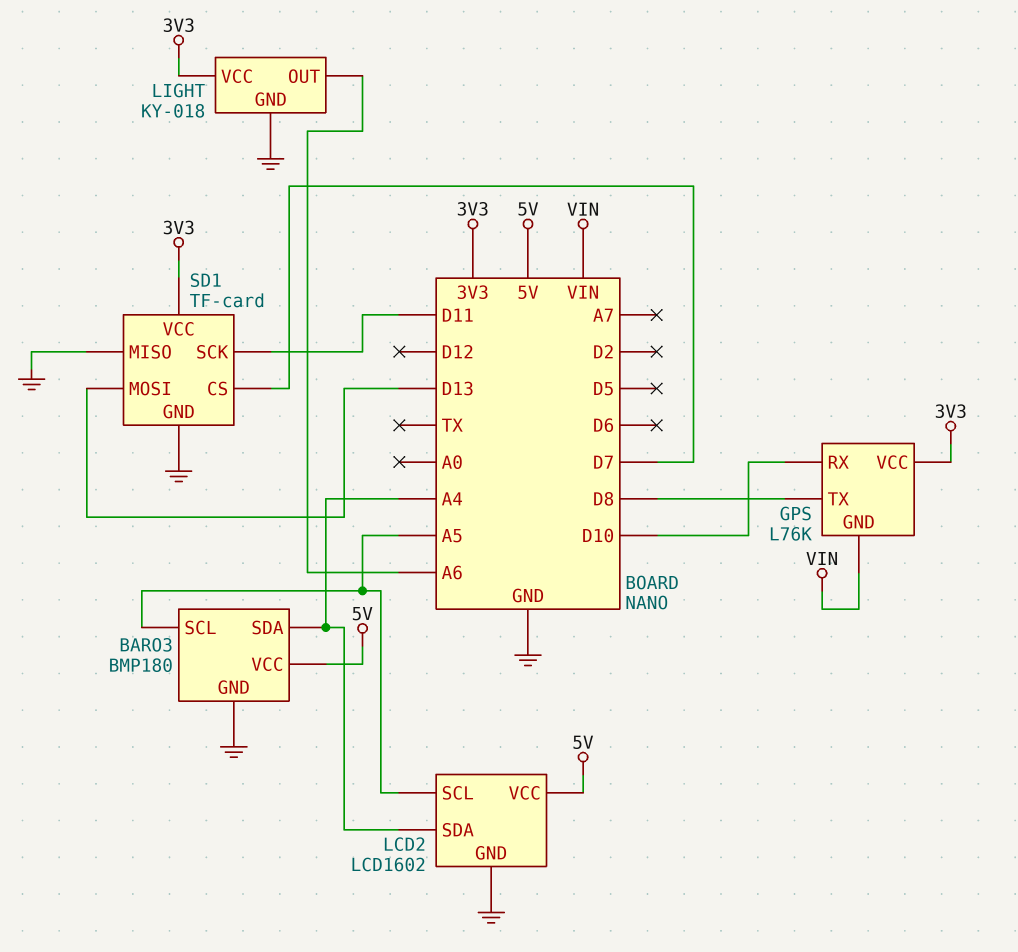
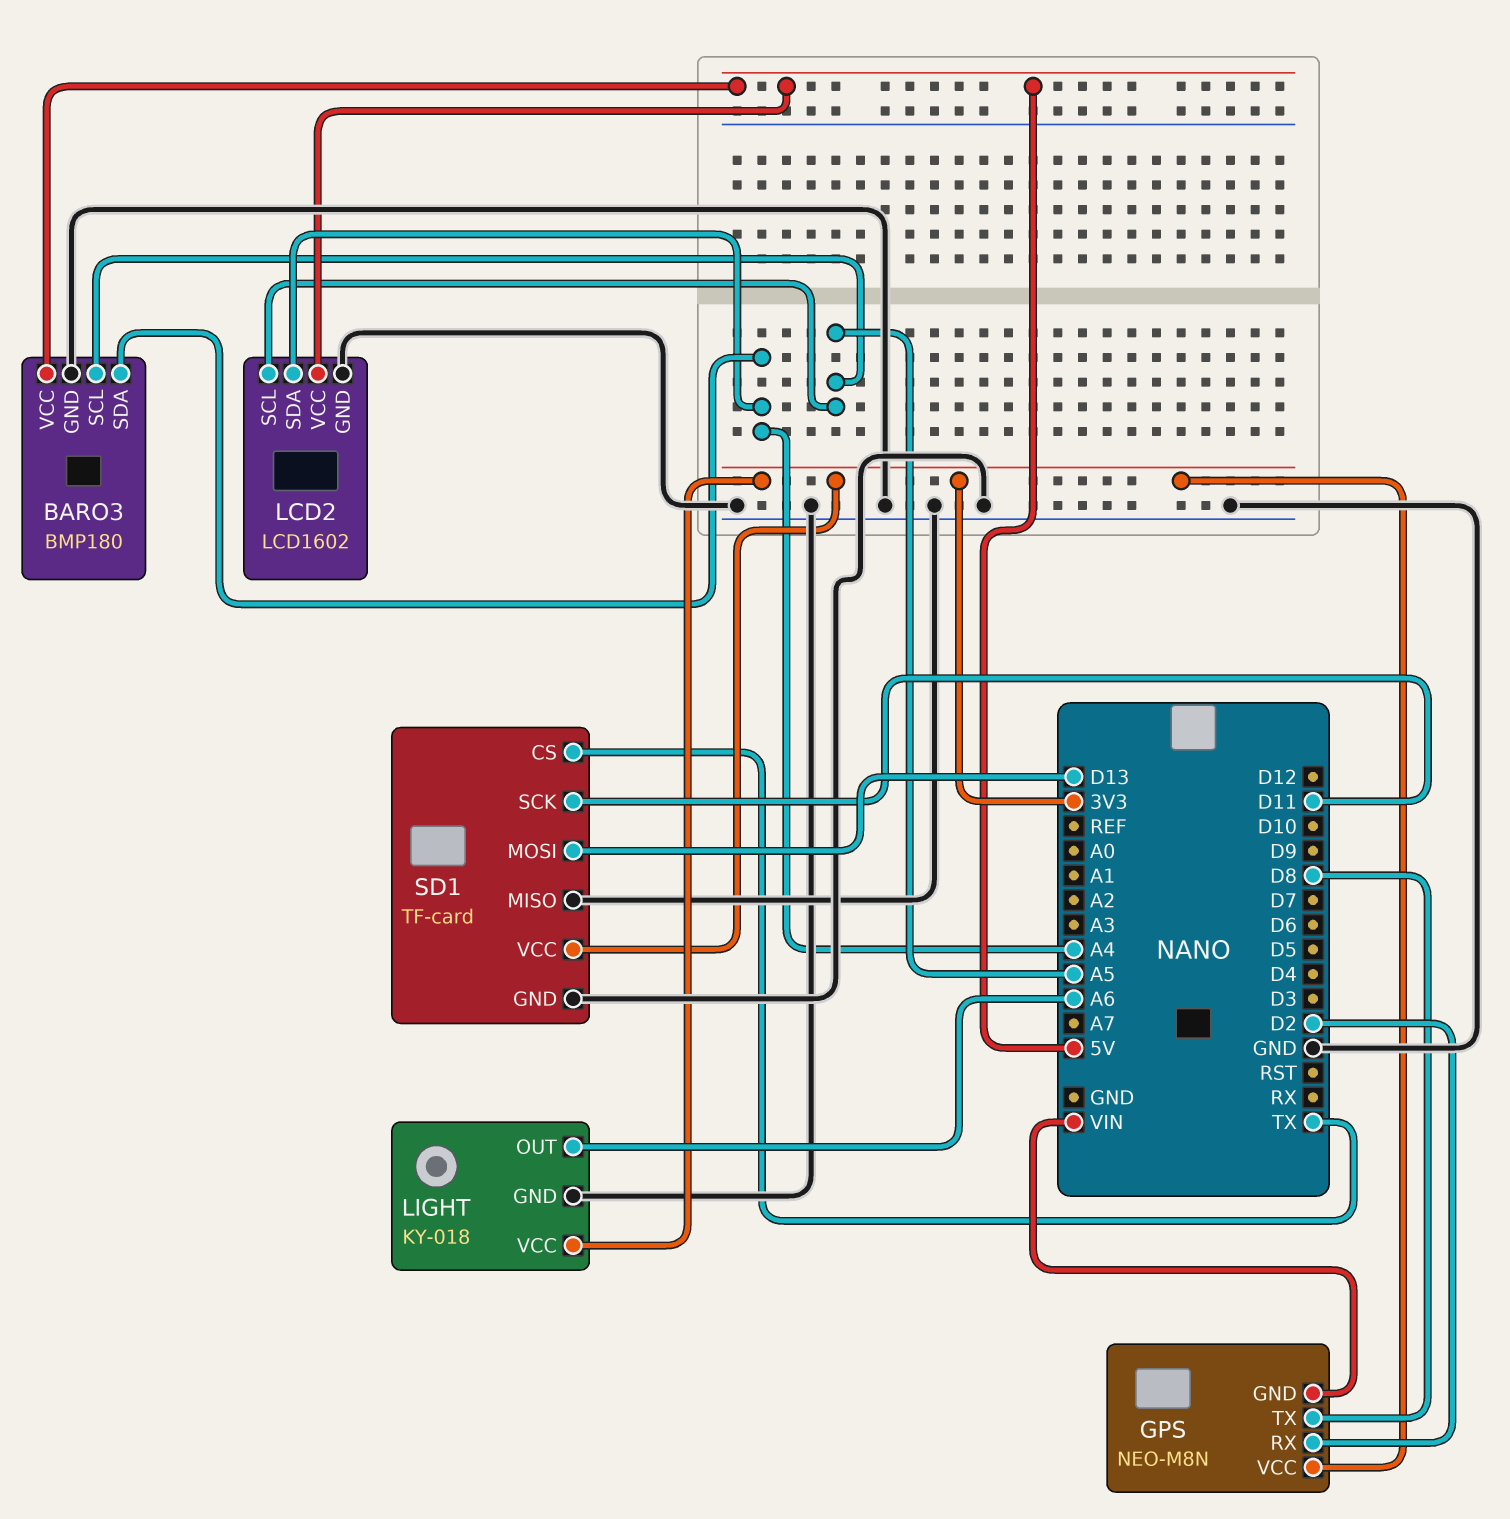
GPS: L76K -> NEO-M8N
GPS pin RX: D10 -> D2
SD1 pin CS: D7 -> TX

